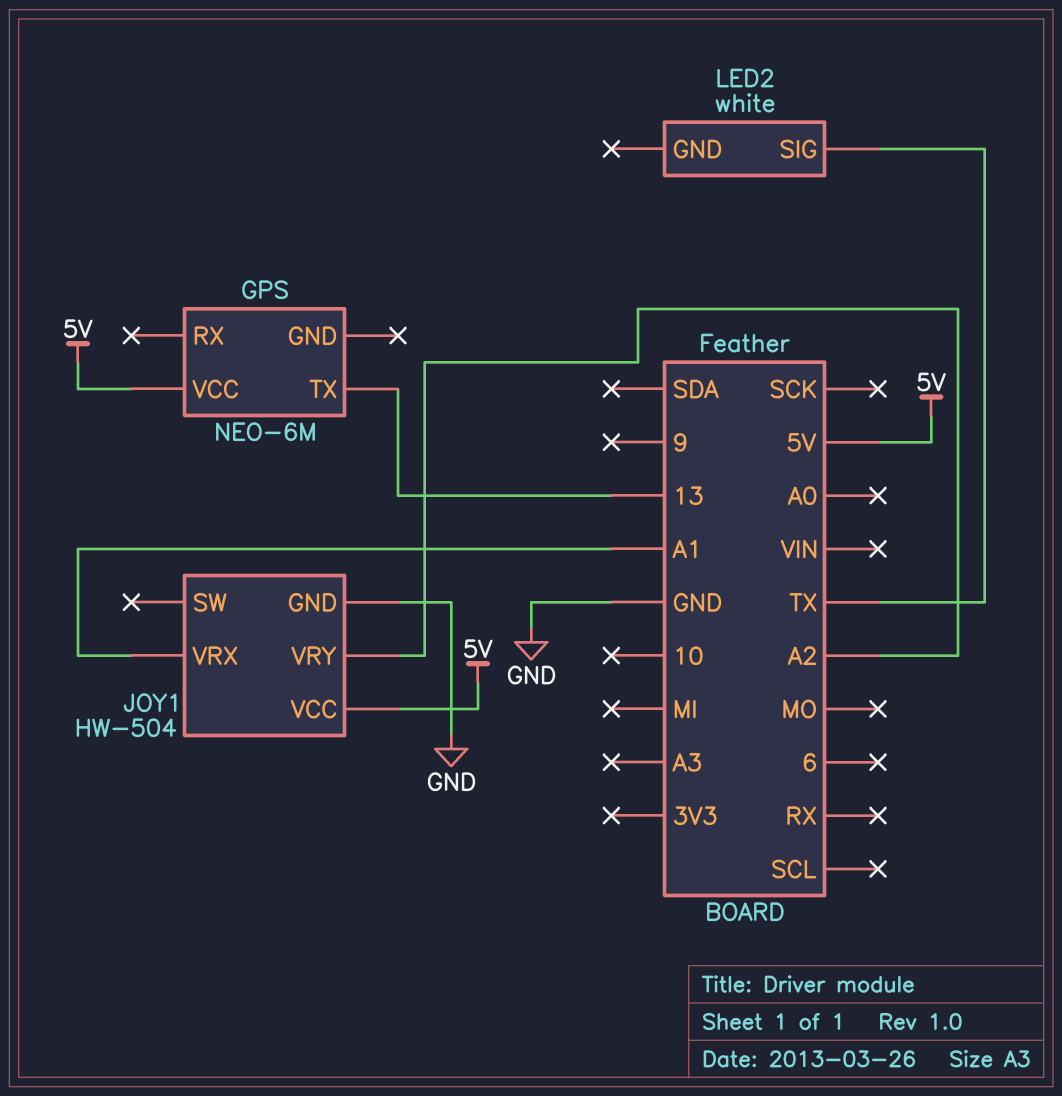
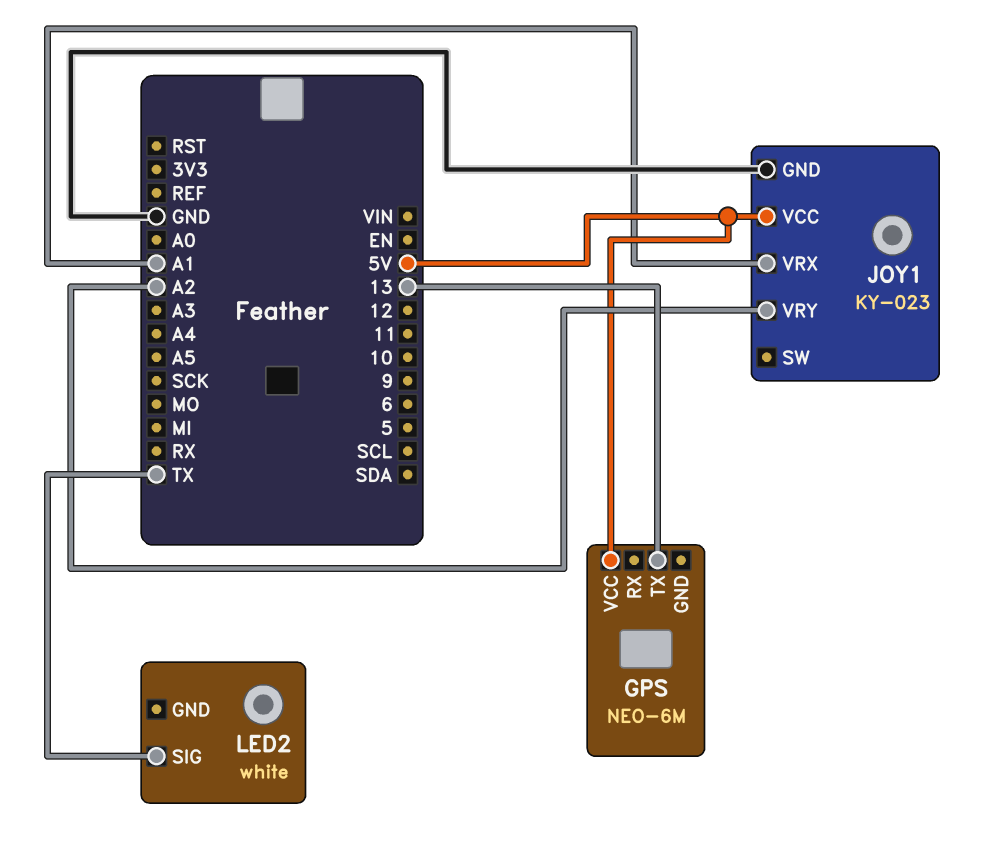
JOY1: HW-504 -> KY-023

